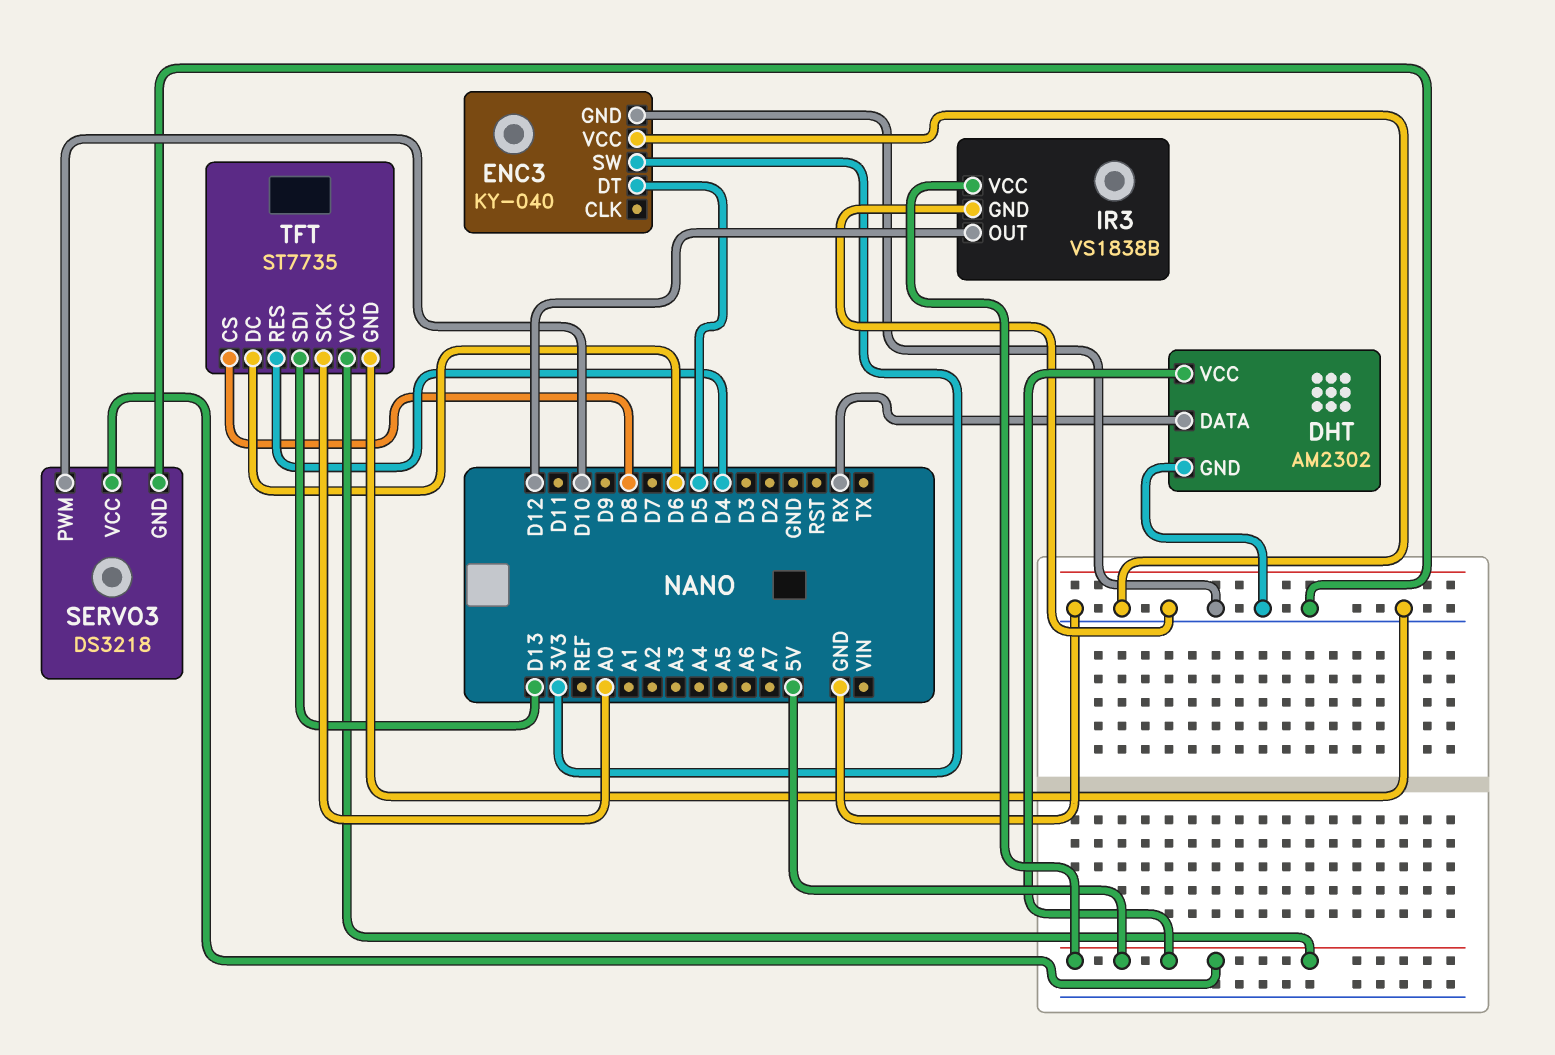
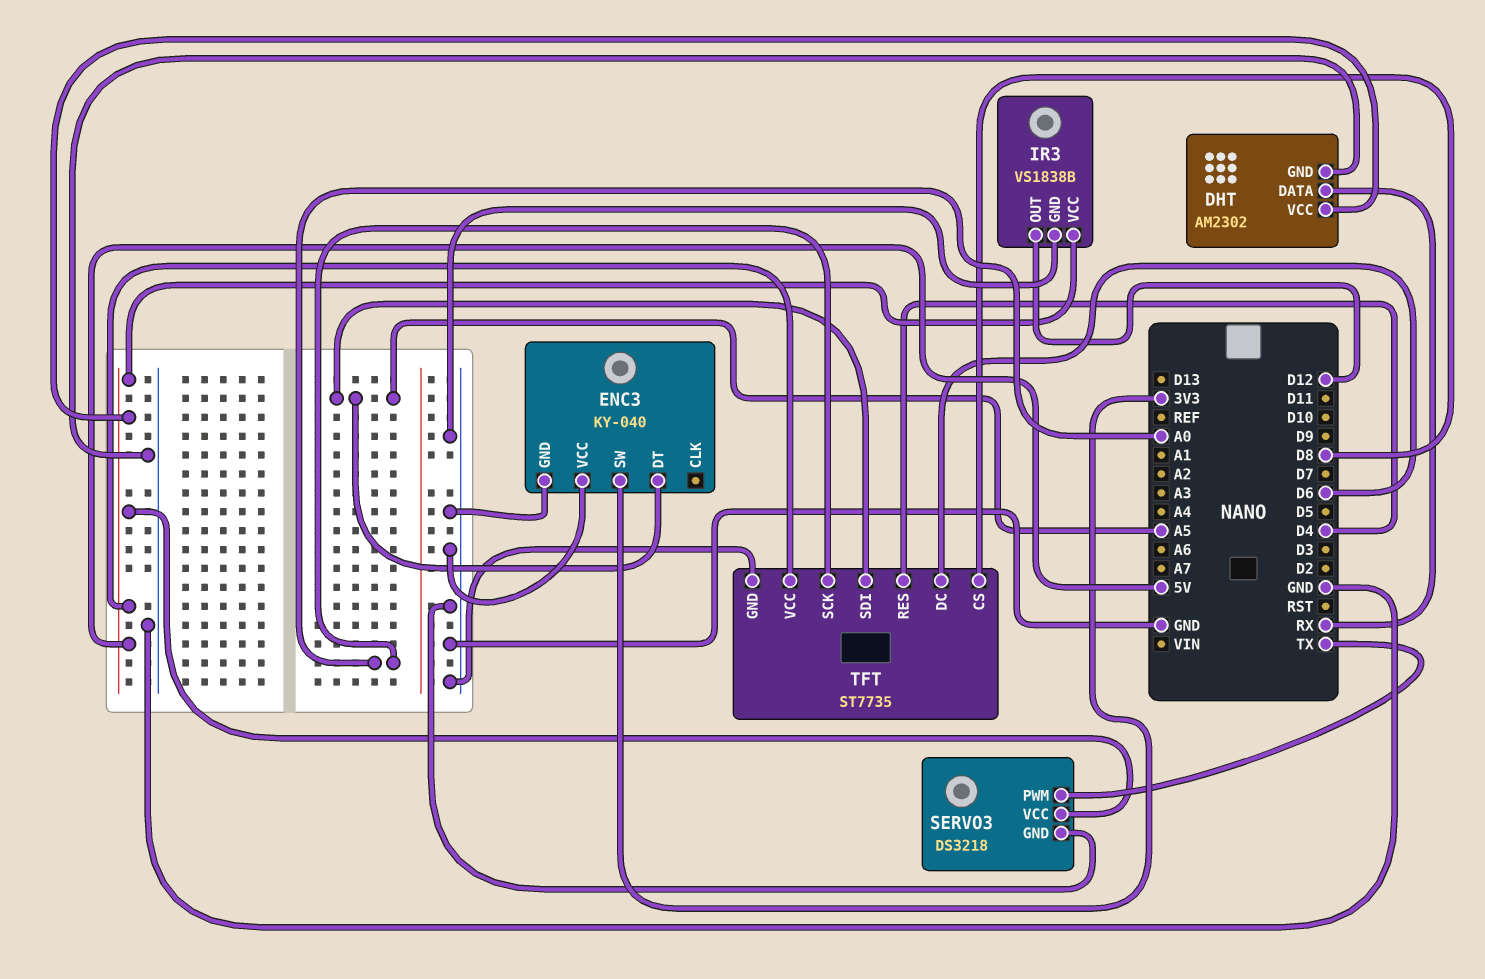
ENC3 pin DT: D5 -> A5
SERVO3 pin PWM: D10 -> TX
TFT pin SDI: D13 -> A5

